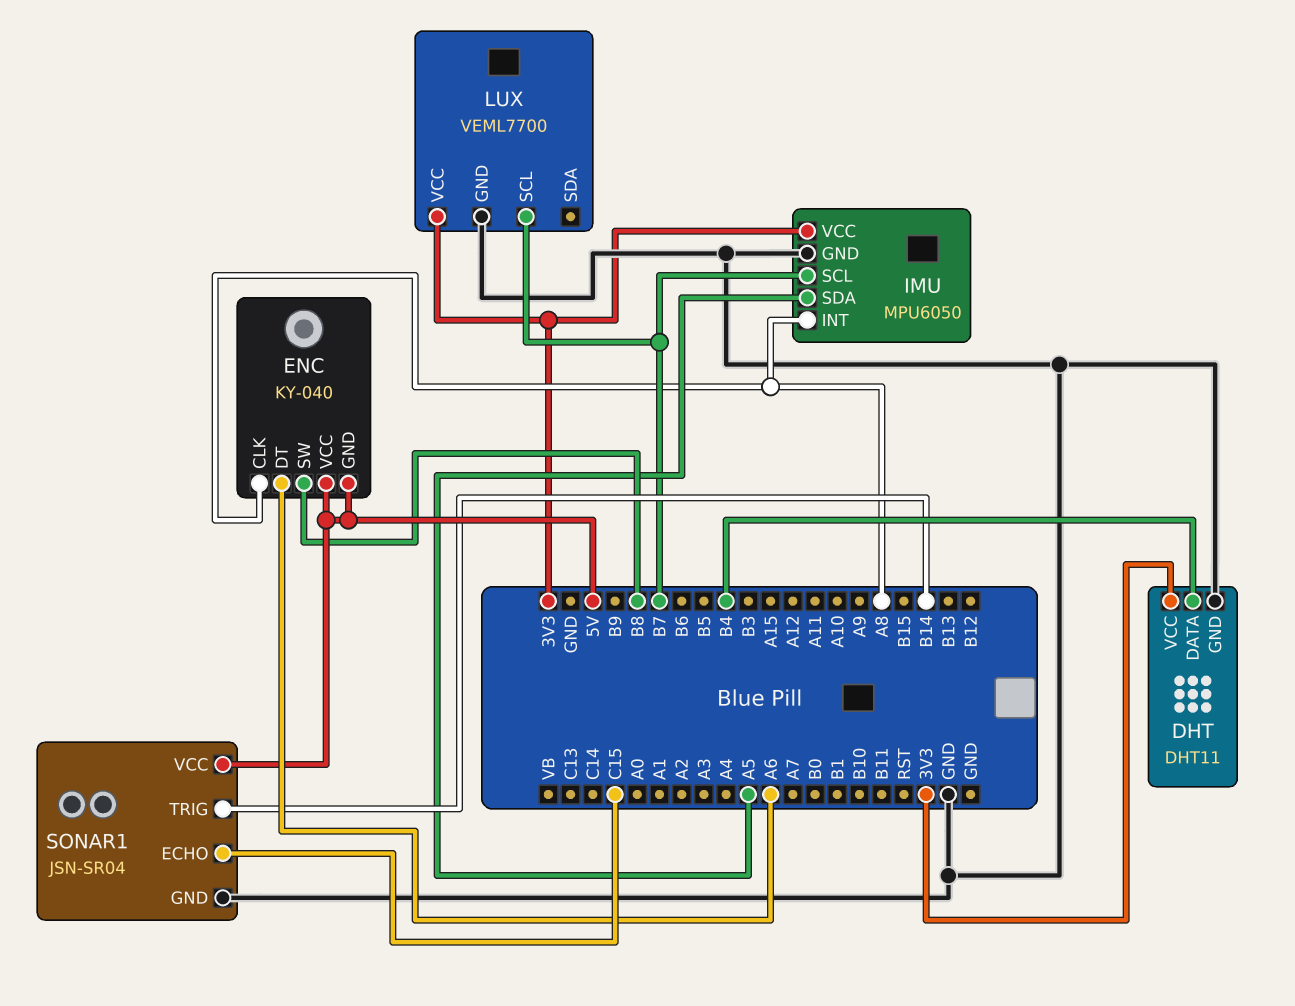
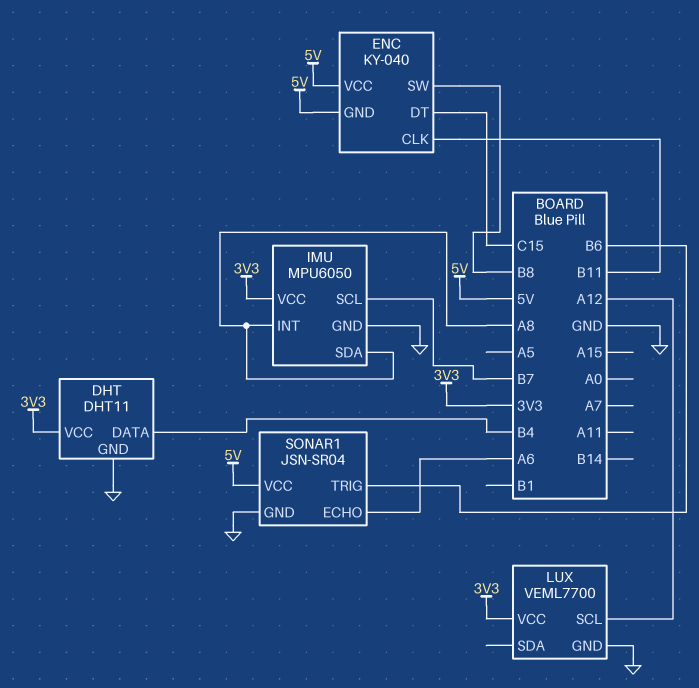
ENC pin CLK: A8 -> B11
ENC pin DT: A6 -> C15
IMU pin SDA: A5 -> A8
LUX pin SCL: B7 -> A12
SONAR1 pin ECHO: C15 -> A6
SONAR1 pin TRIG: B14 -> B6

